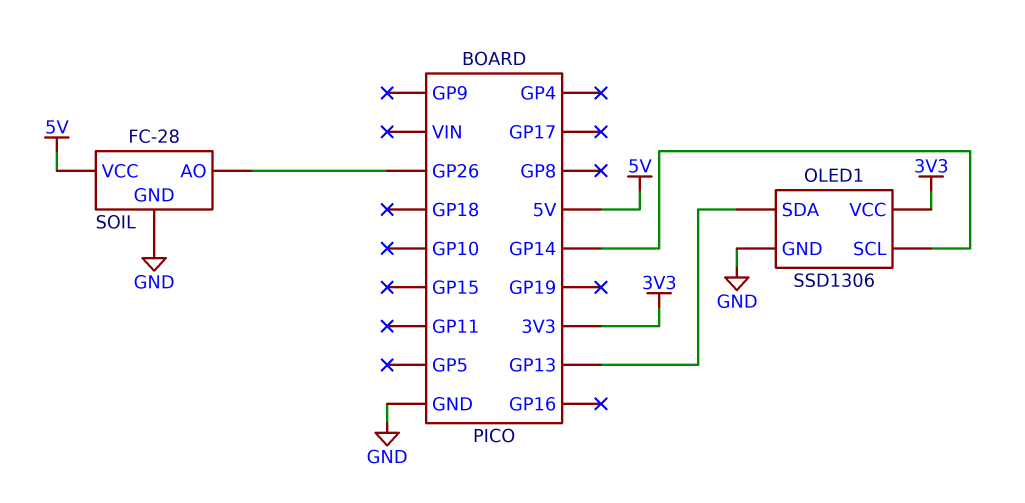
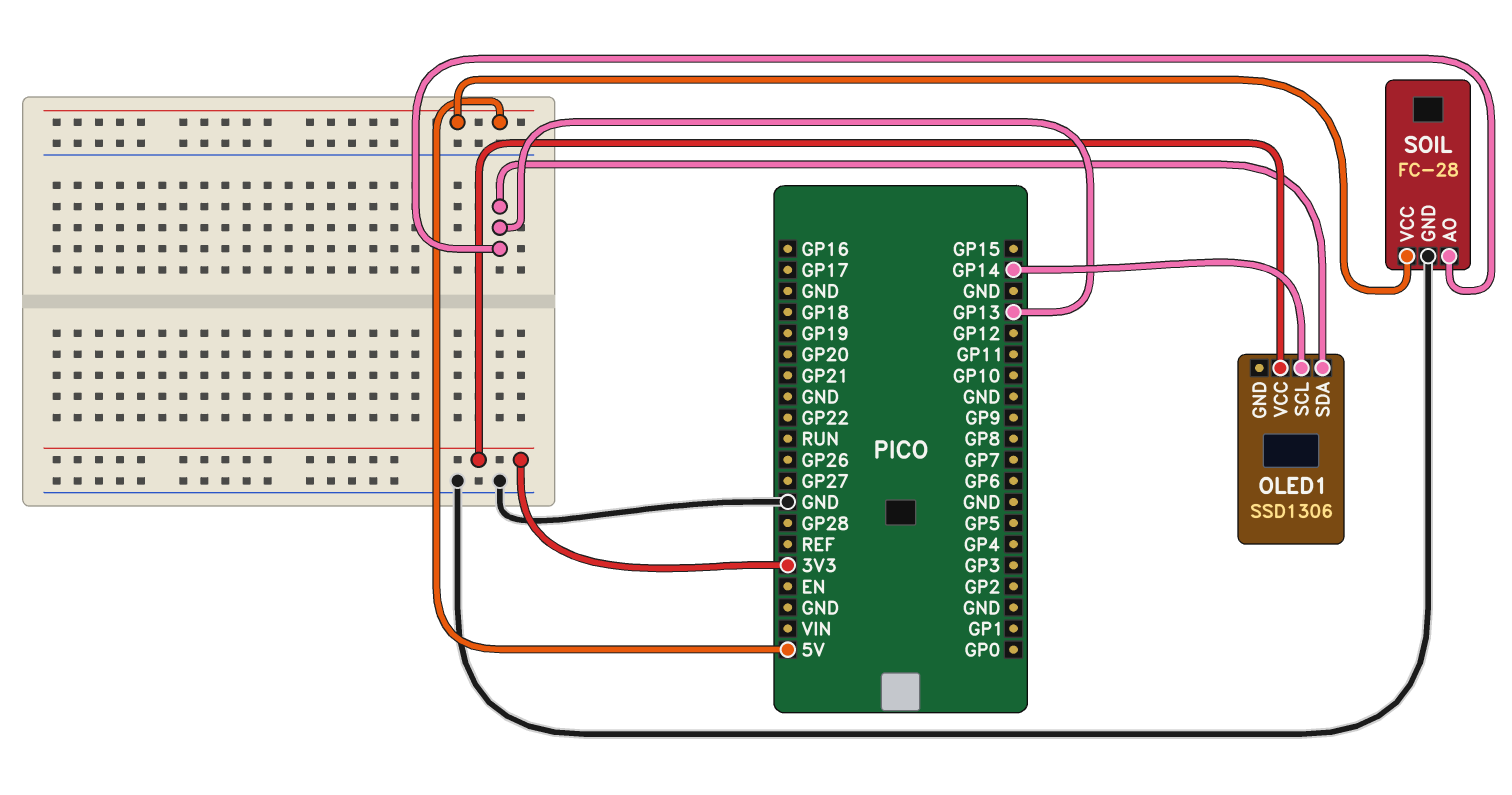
OLED1 pin GND: GND -> none
SOIL pin AO: GP26 -> GP13

